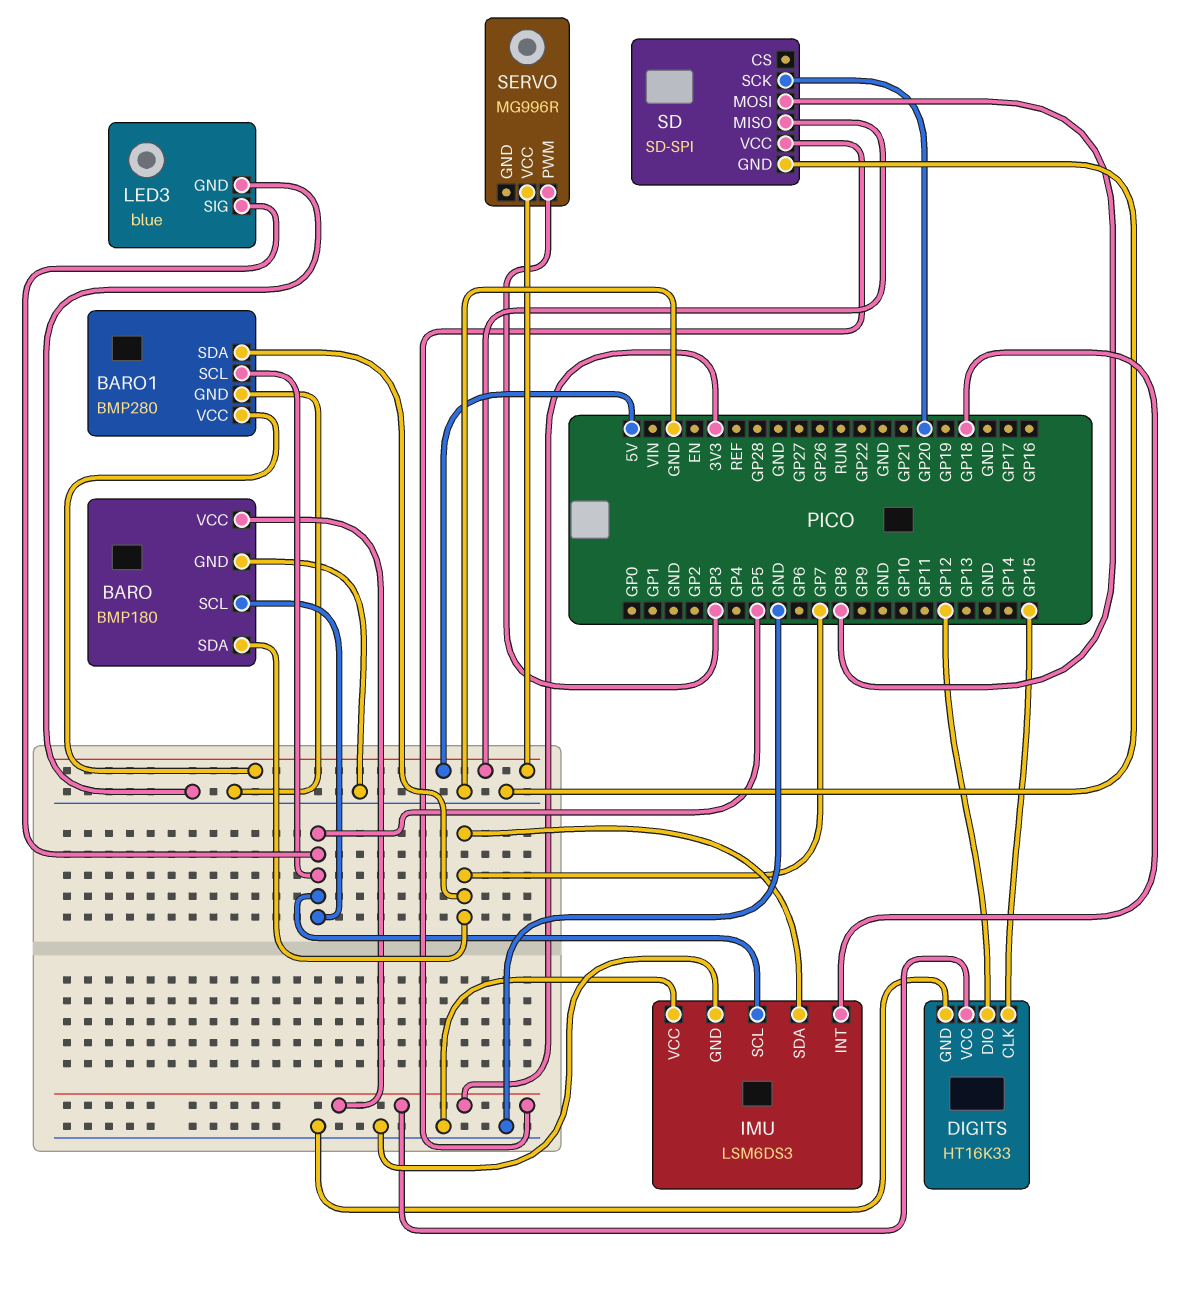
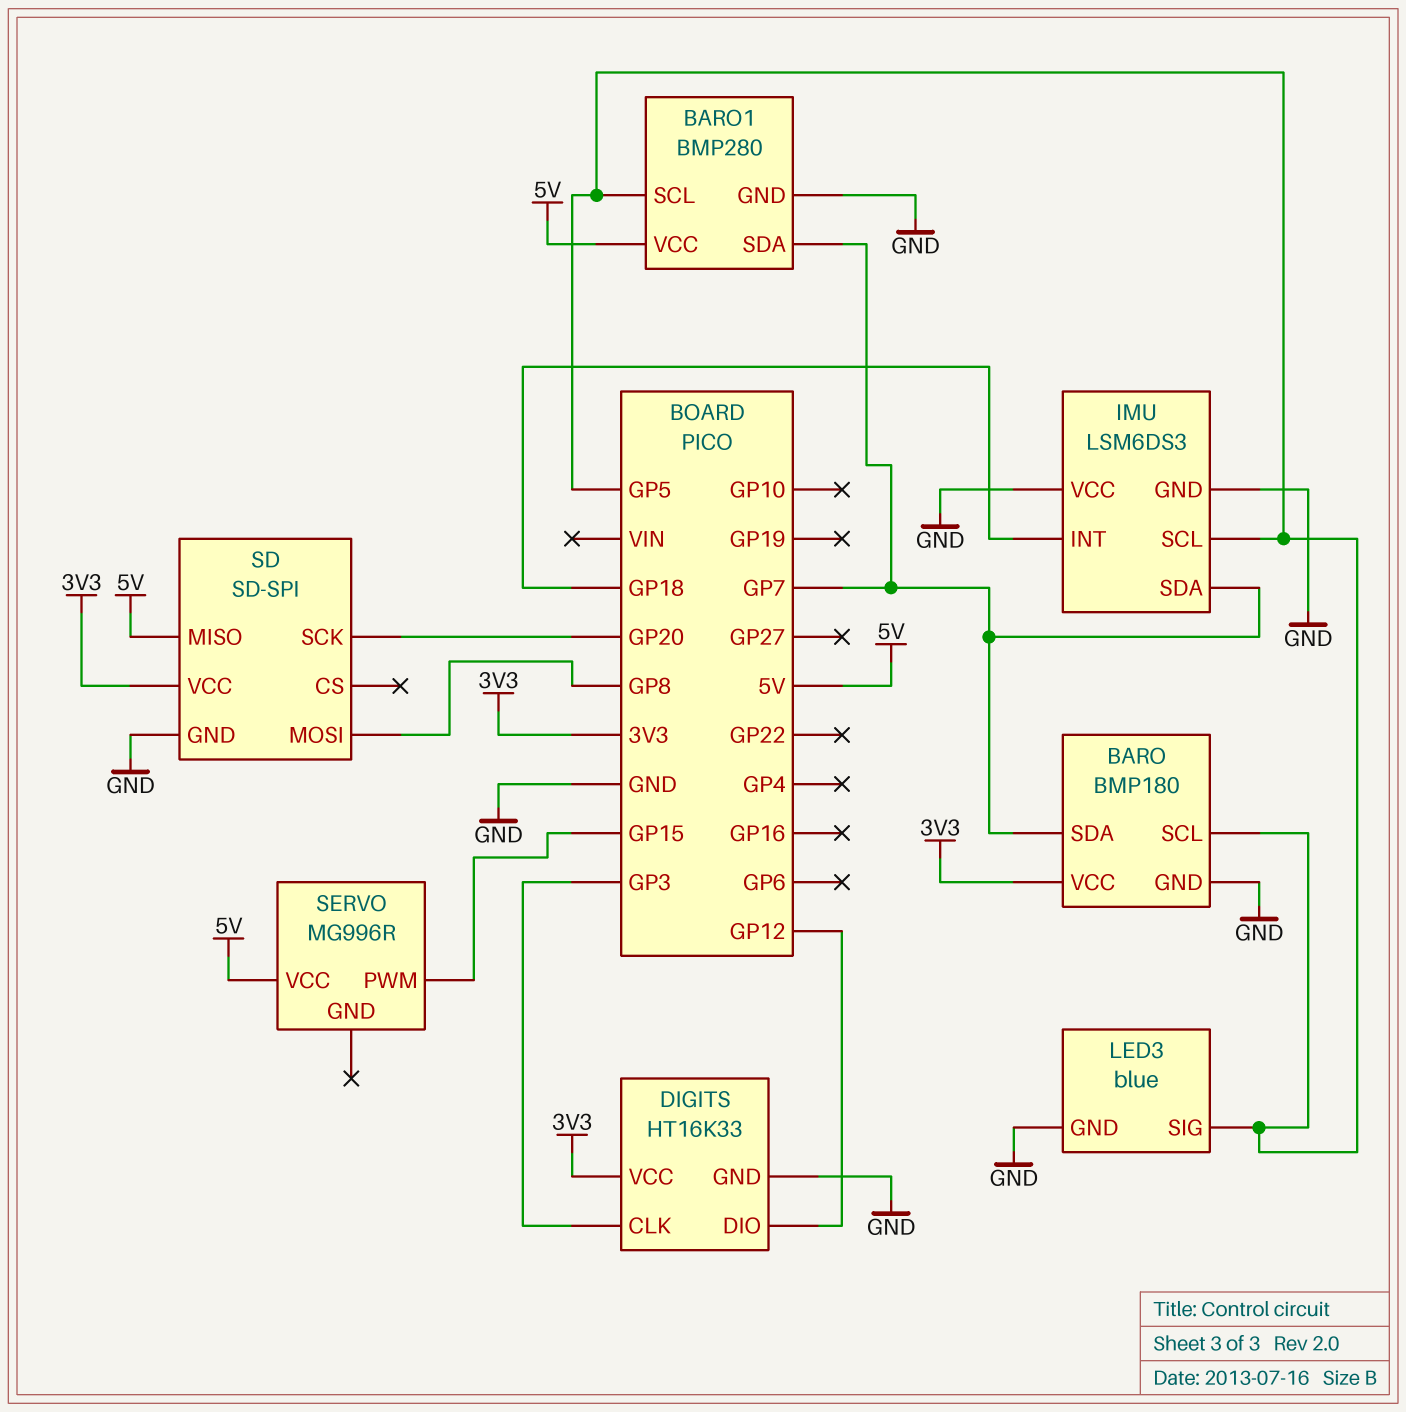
DIGITS pin CLK: GP15 -> GP3
SERVO pin PWM: GP3 -> GP15

